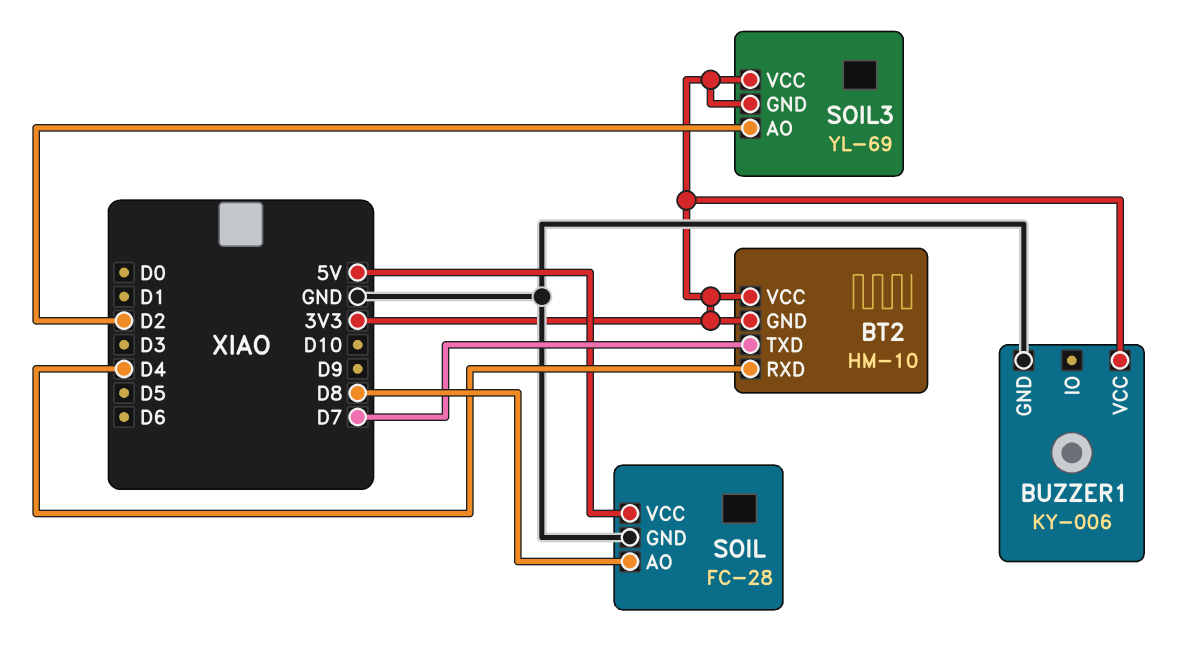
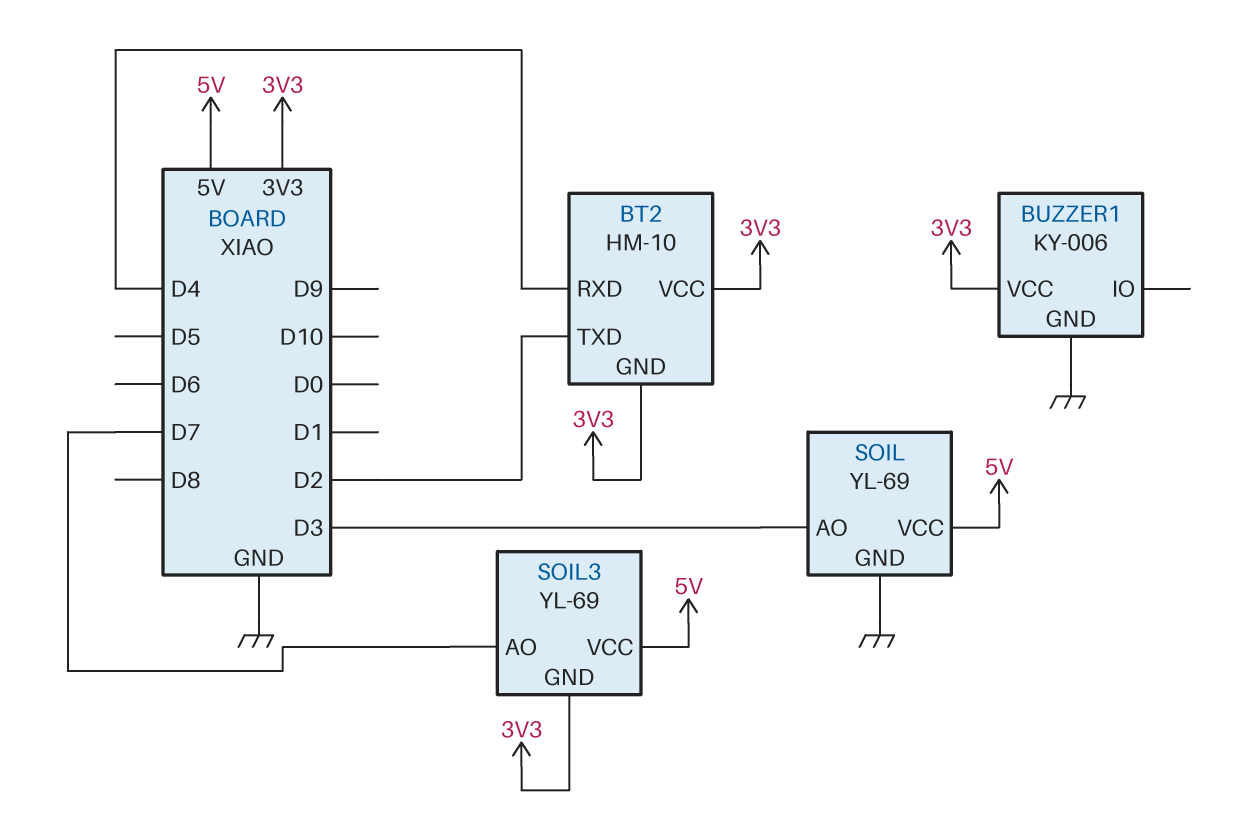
BT2 pin TXD: D7 -> D2
SOIL: FC-28 -> YL-69
SOIL pin AO: D8 -> D3
SOIL3 pin AO: D2 -> D7
SOIL3 pin VCC: 3V3 -> 5V

